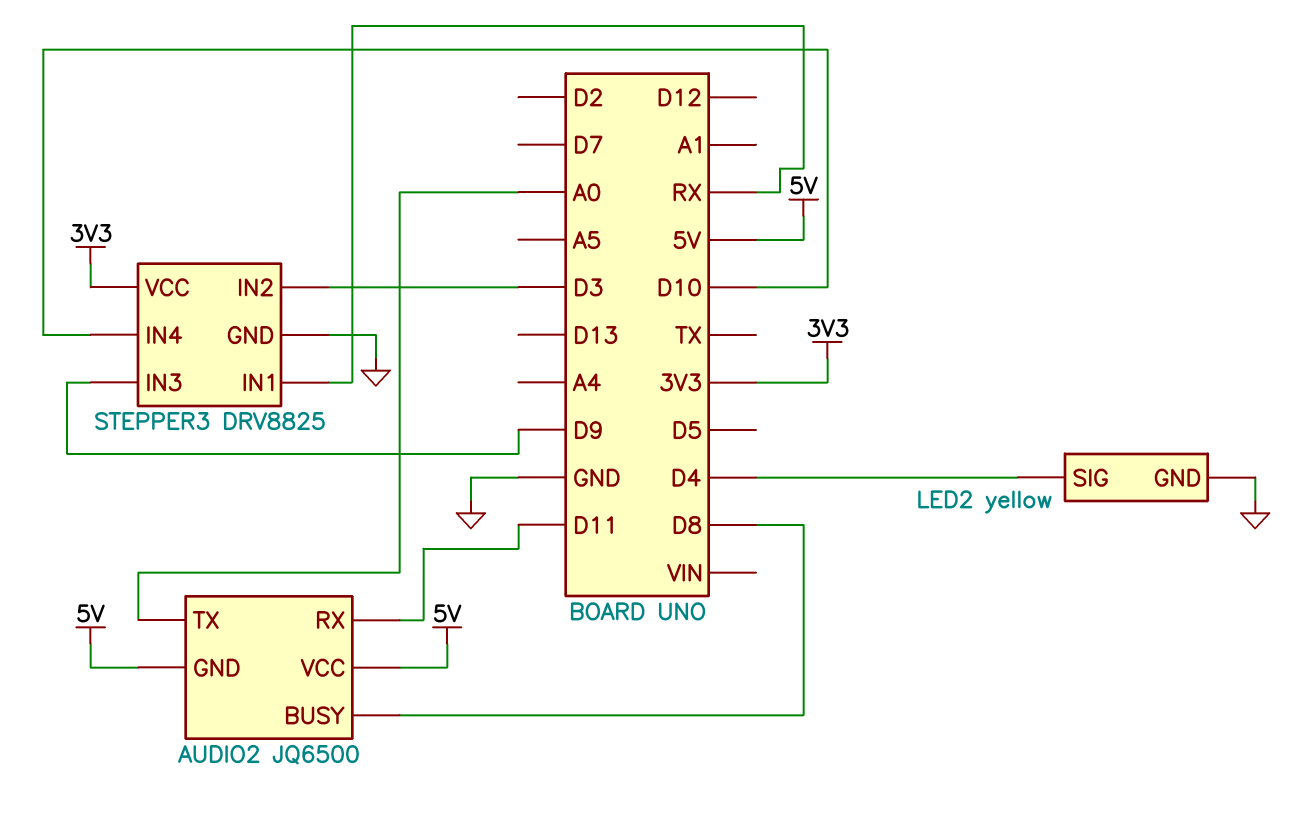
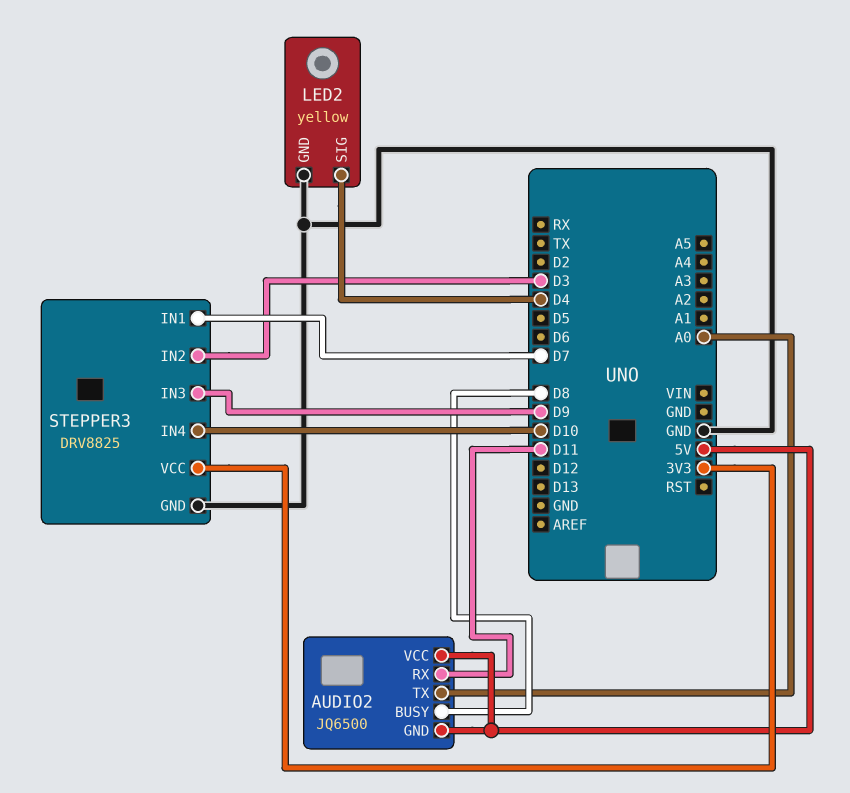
STEPPER3 pin IN1: RX -> D7

